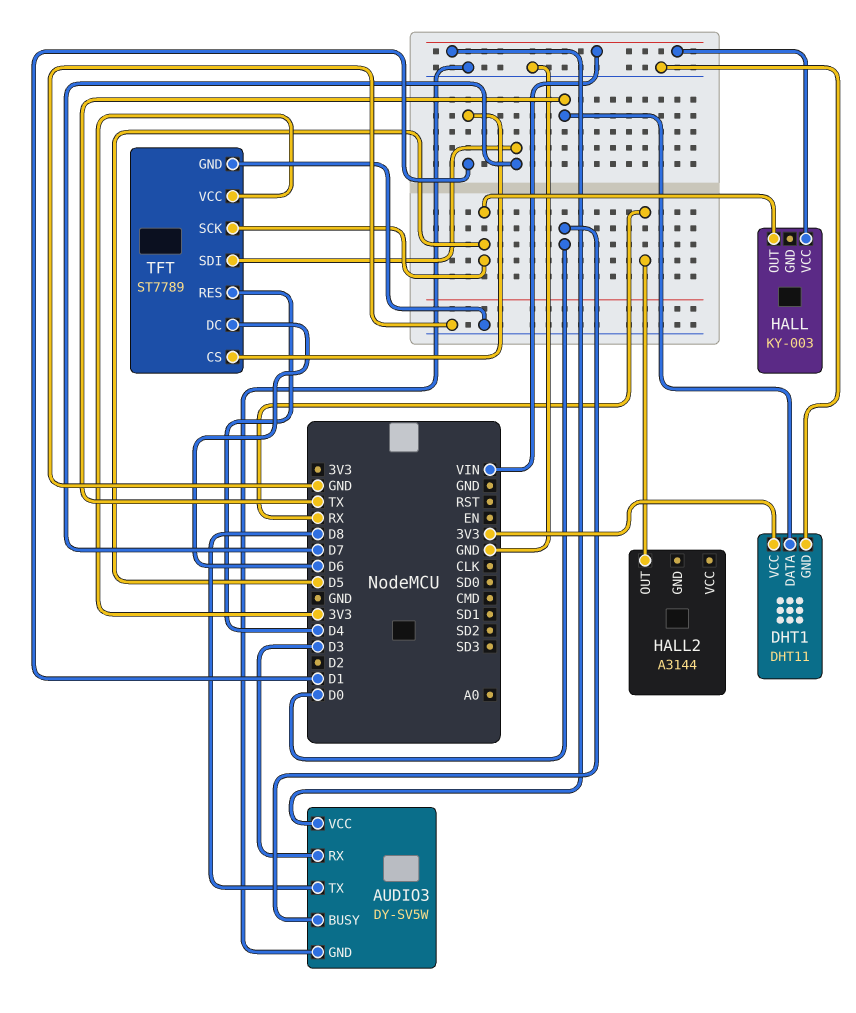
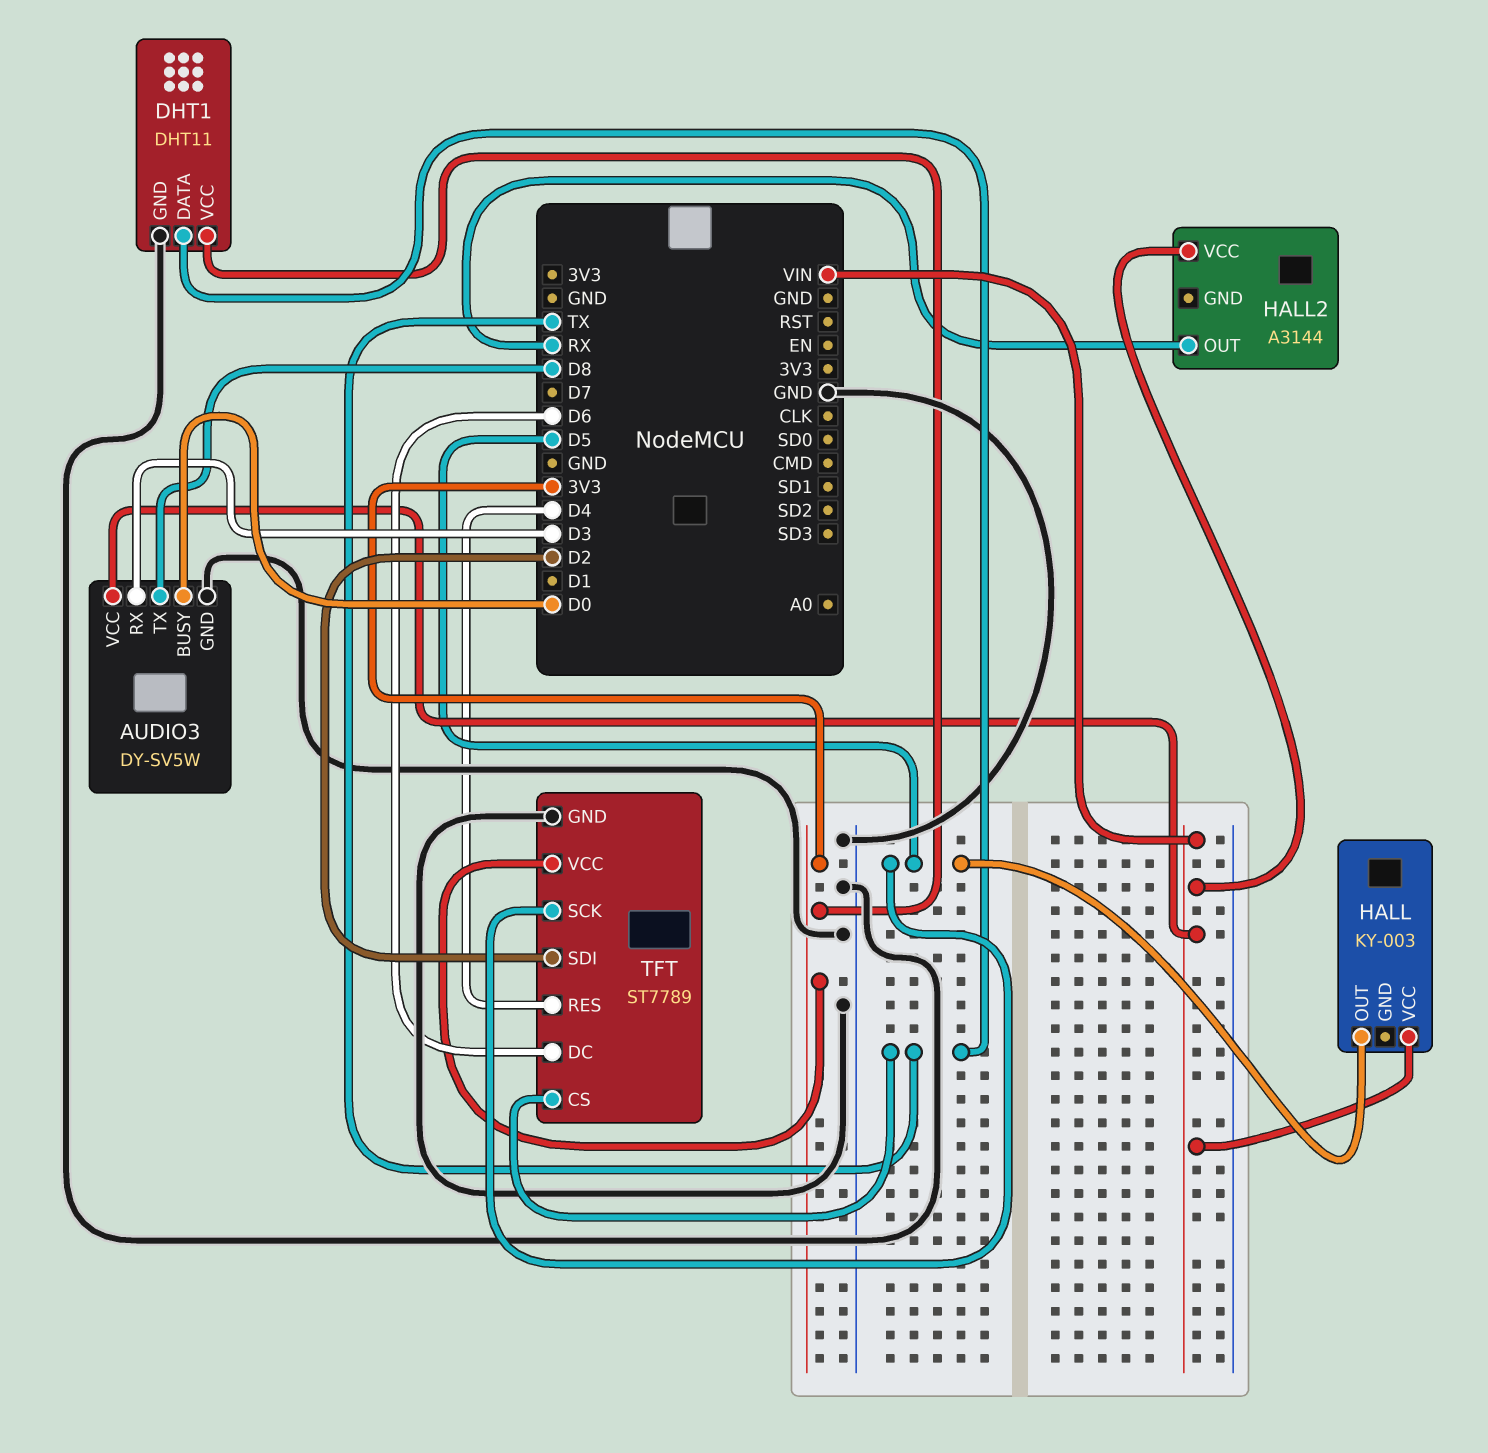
HALL2 pin VCC: none -> VIN
TFT pin CS: D1 -> TX
TFT pin SDI: D7 -> D2

